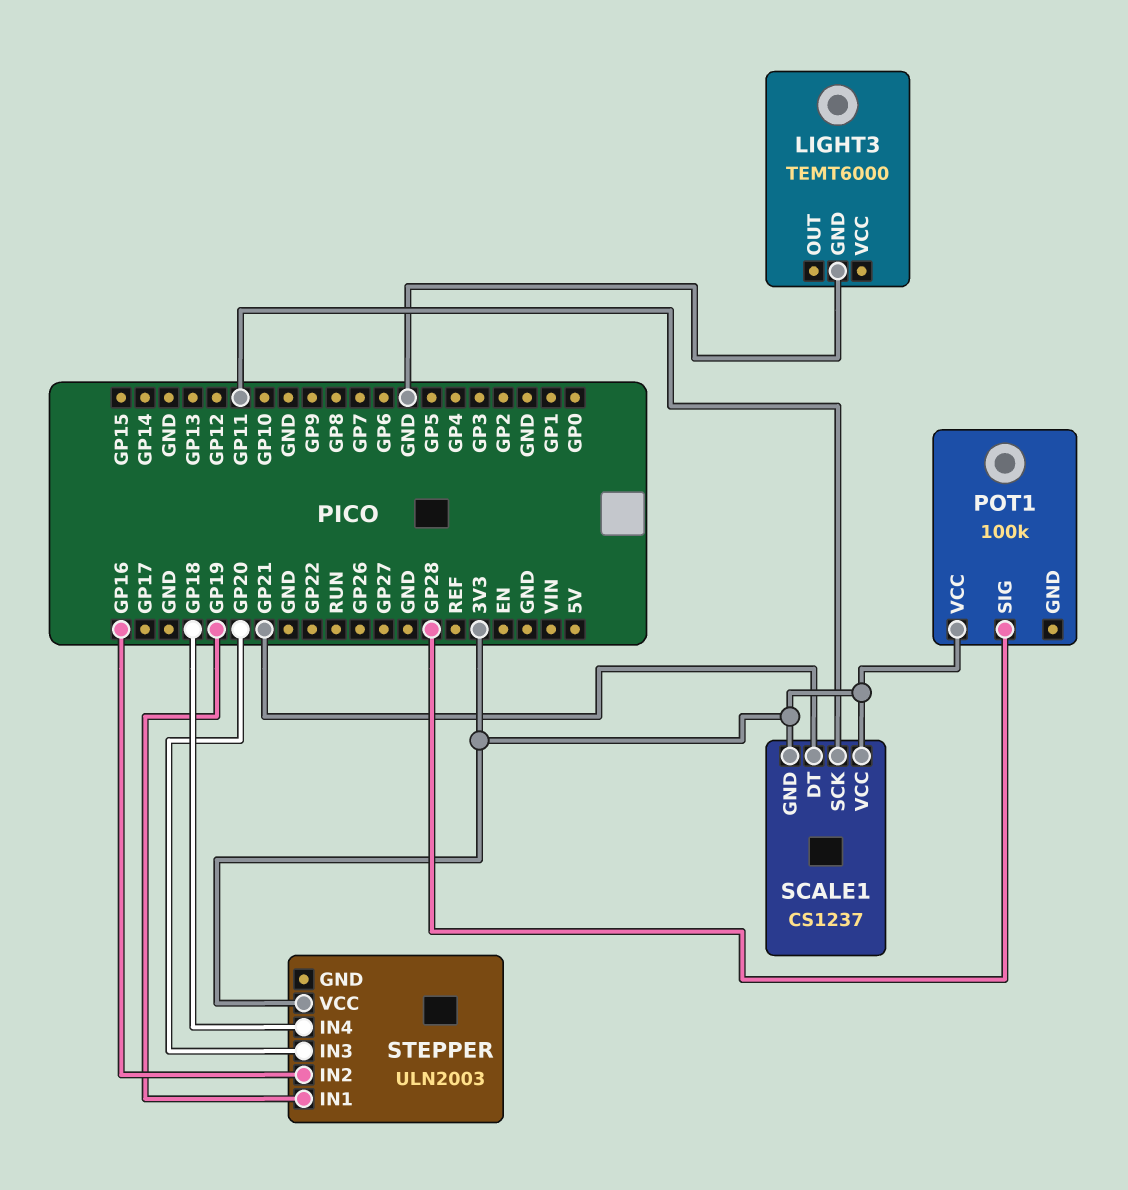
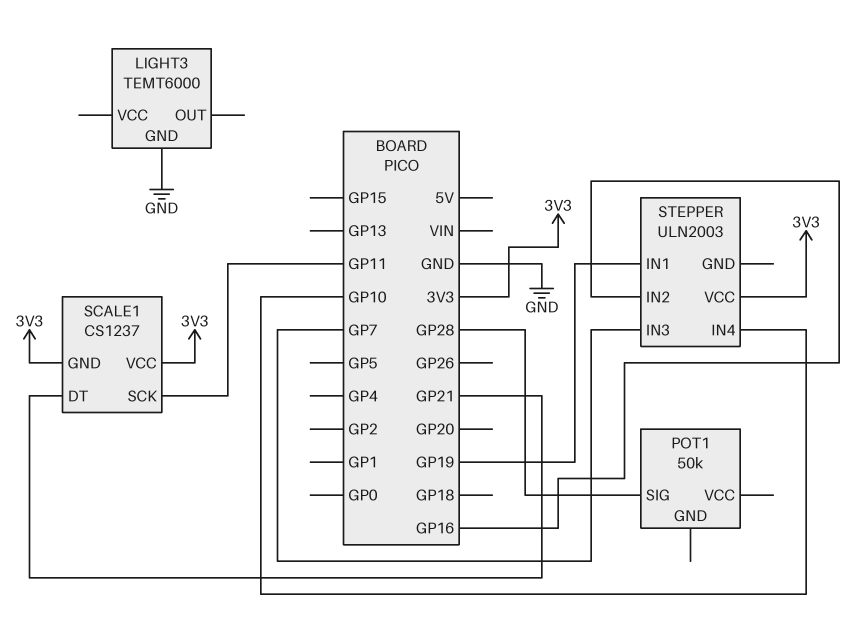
POT1: 100k -> 50k
POT1 pin VCC: 3V3 -> none
STEPPER pin IN3: GP20 -> GP7
STEPPER pin IN4: GP18 -> GP10

